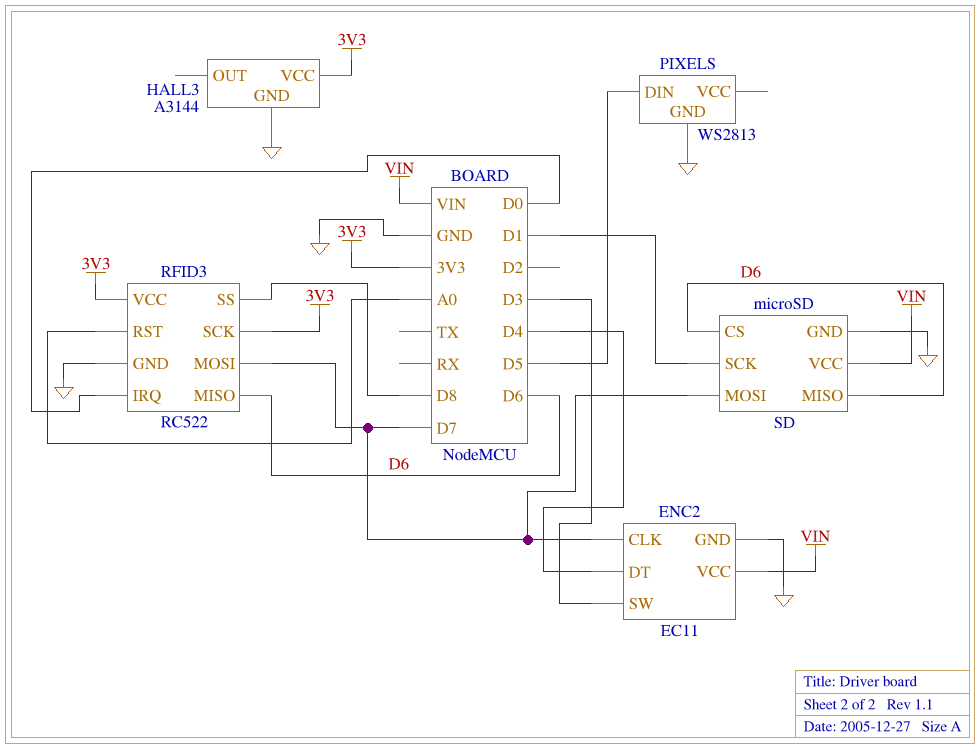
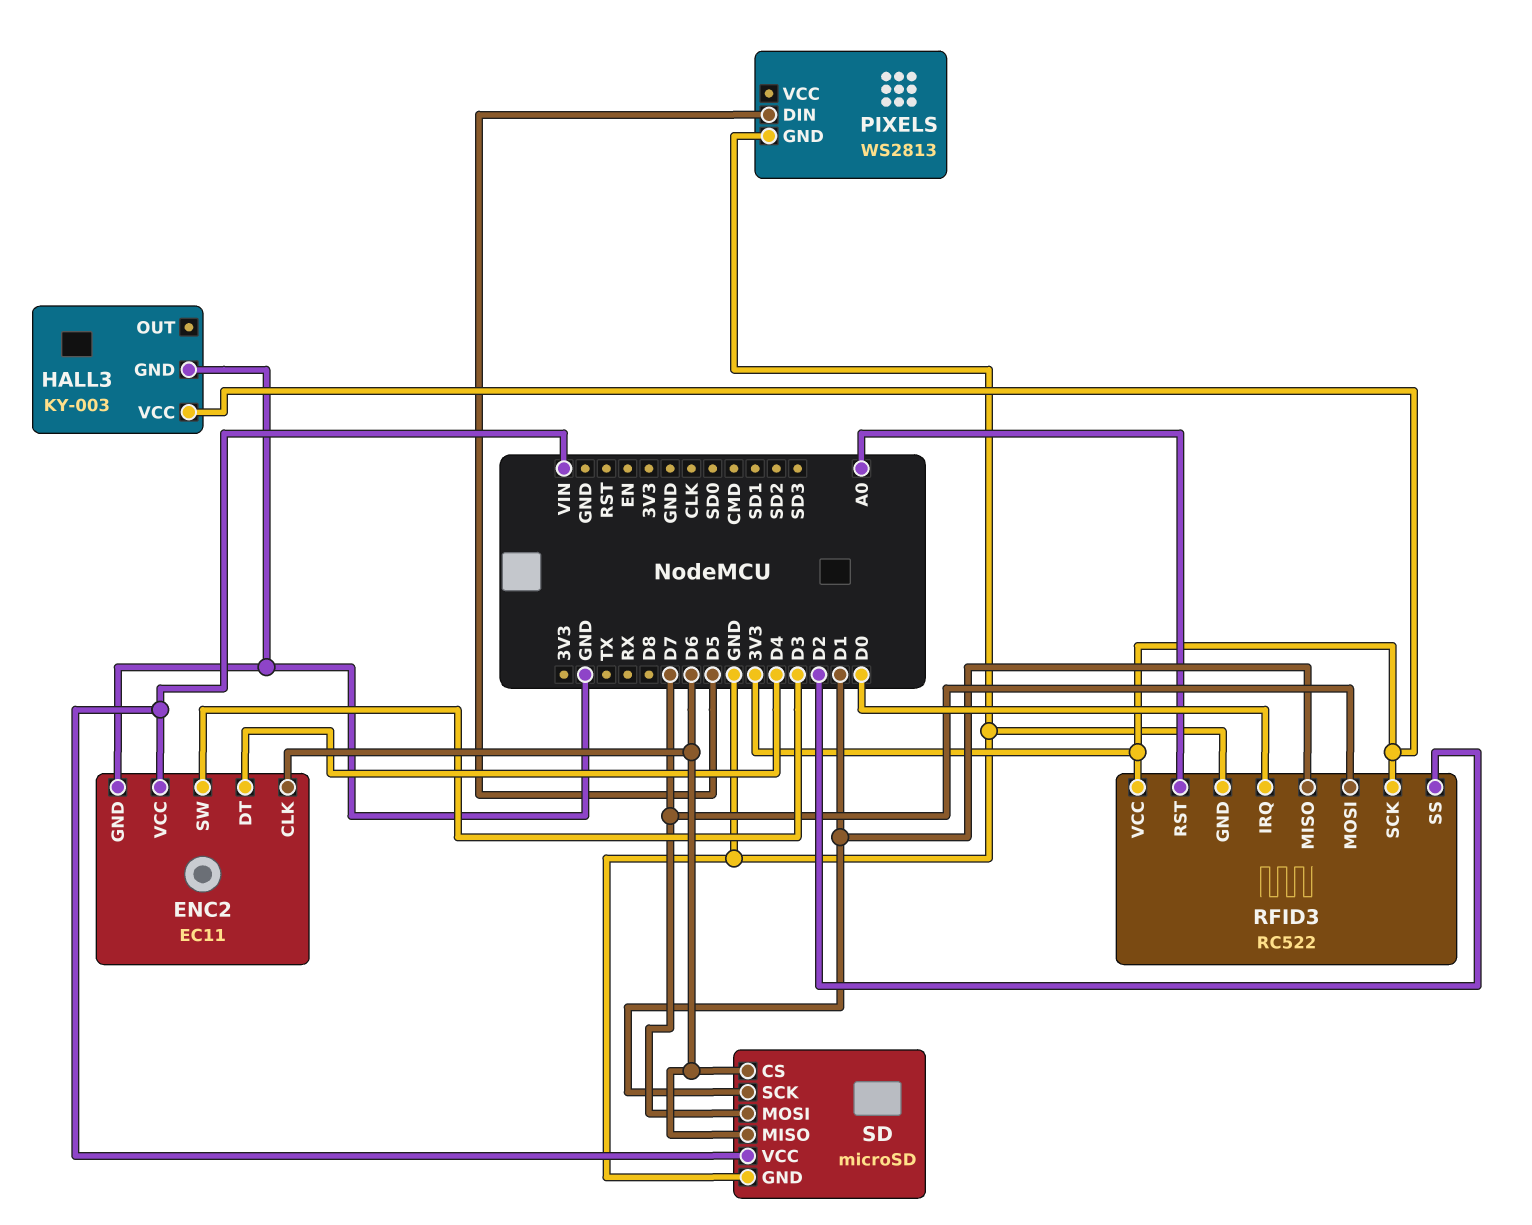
ENC2 pin CLK: D7 -> D6
HALL3: A3144 -> KY-003
RFID3 pin MISO: D6 -> D1
RFID3 pin SS: D8 -> D2

